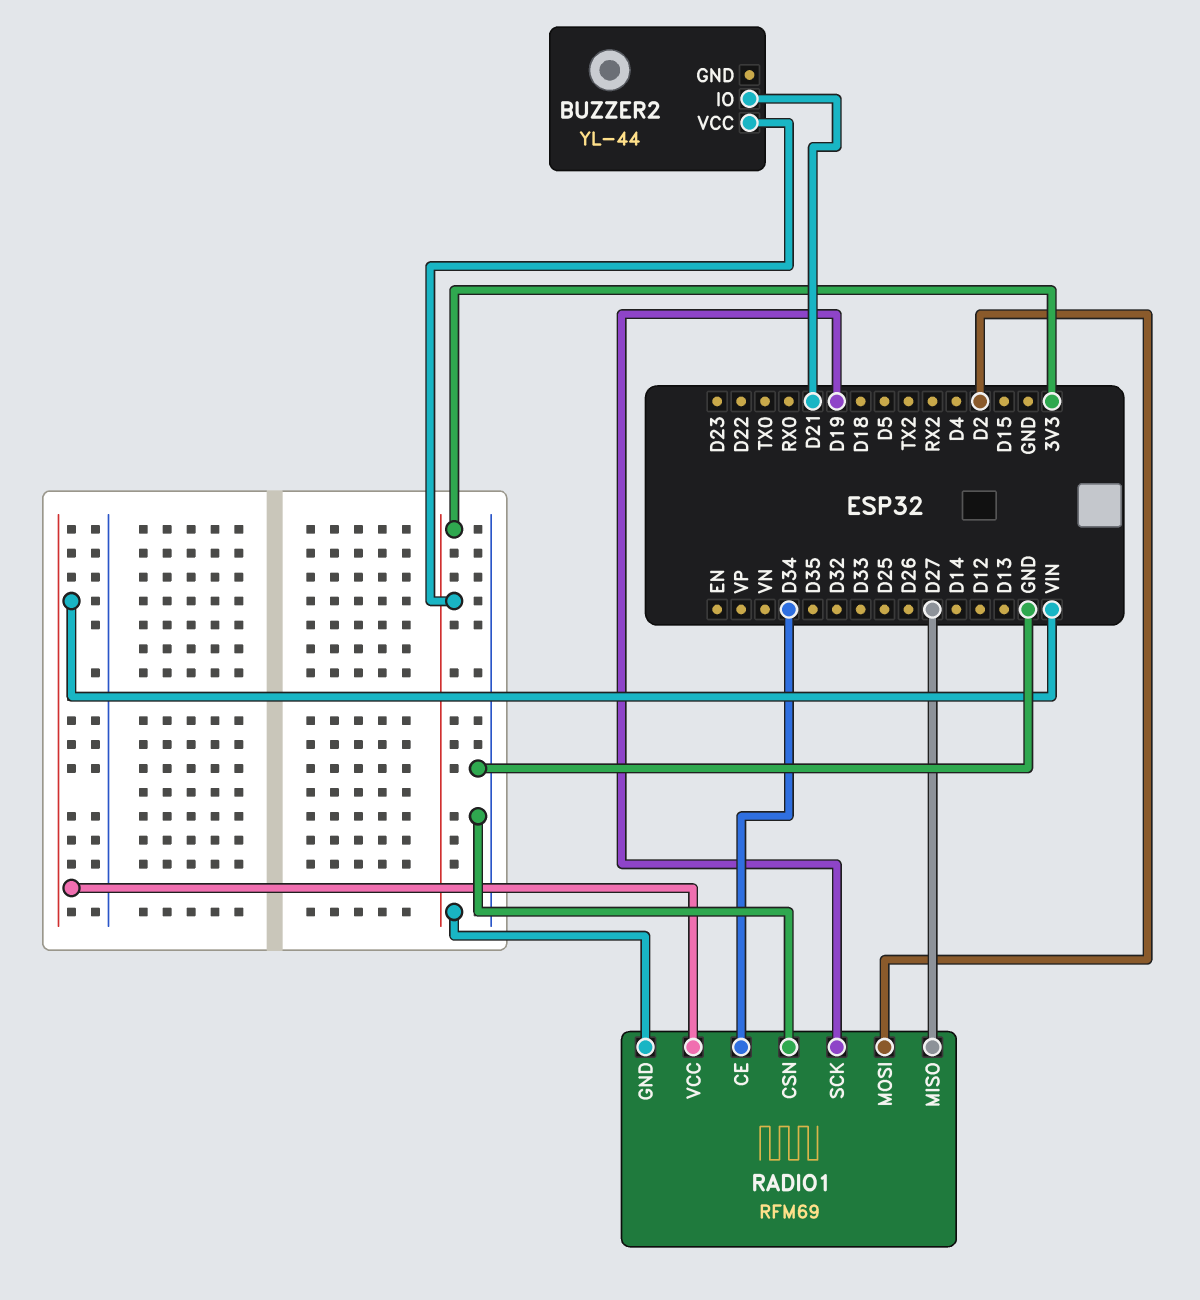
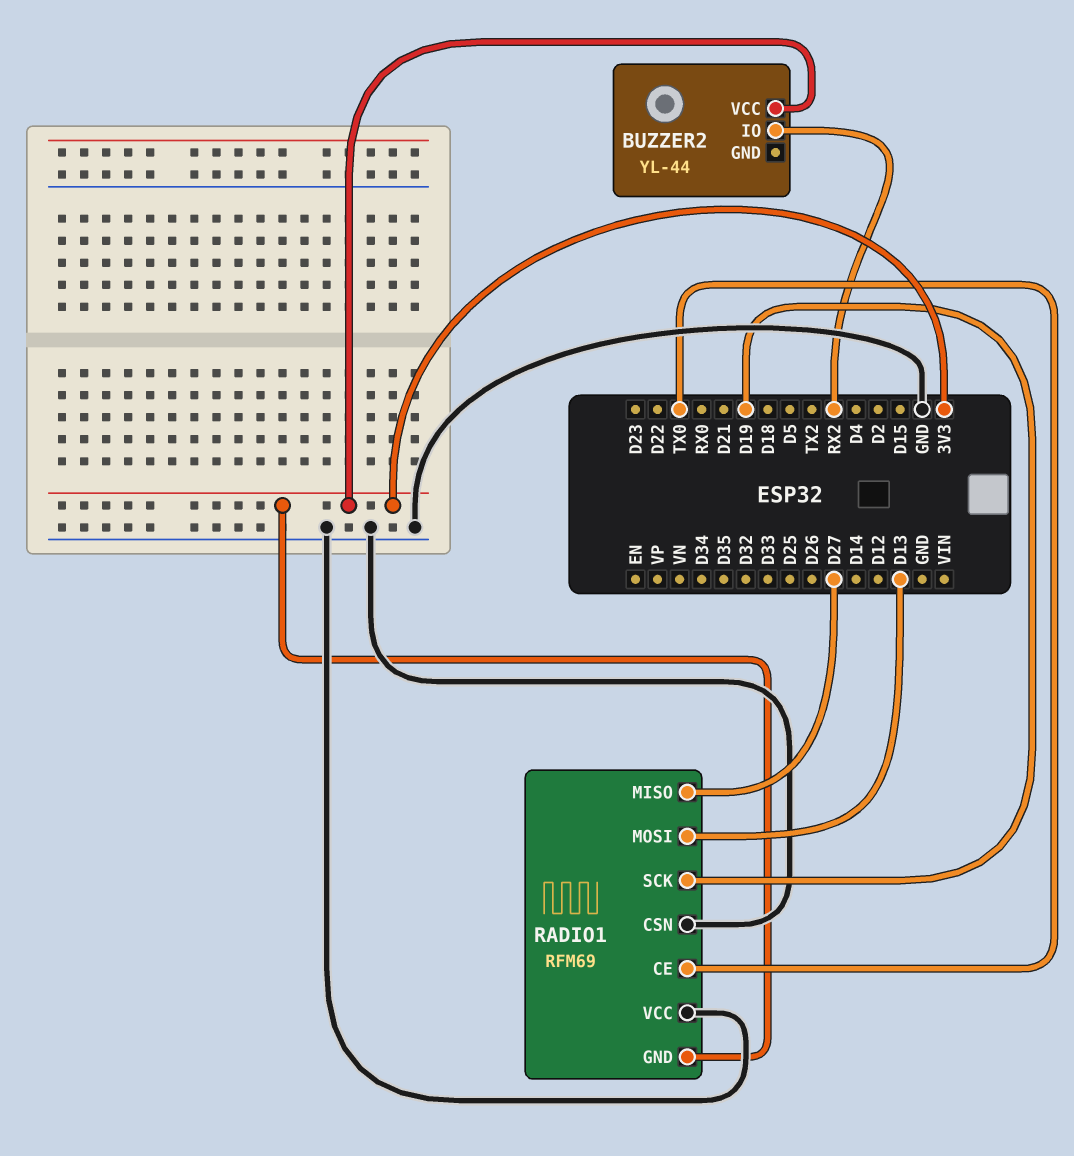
BUZZER2 pin IO: D21 -> RX2
RADIO1 pin CE: D34 -> TX0
RADIO1 pin MOSI: D2 -> D13
RADIO1 pin VCC: VIN -> GND

